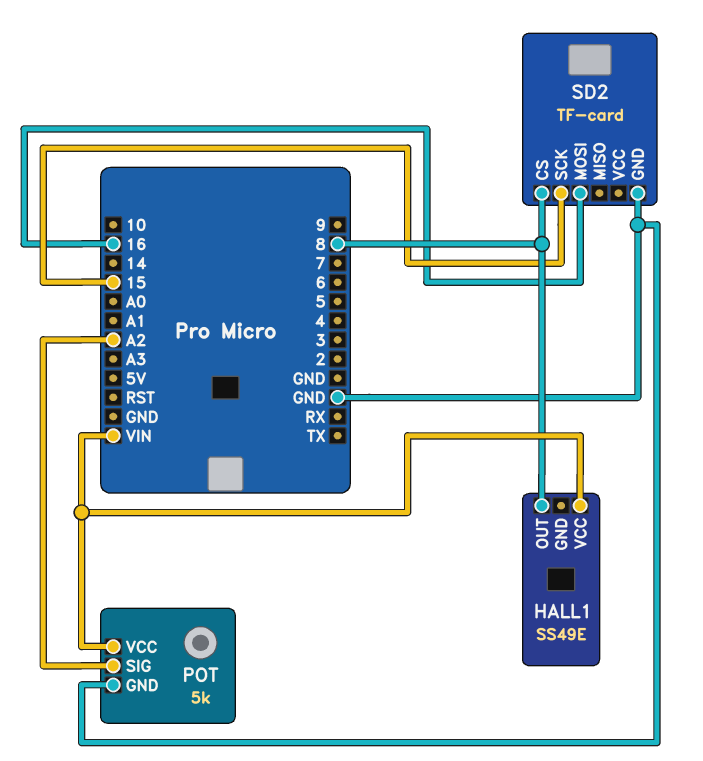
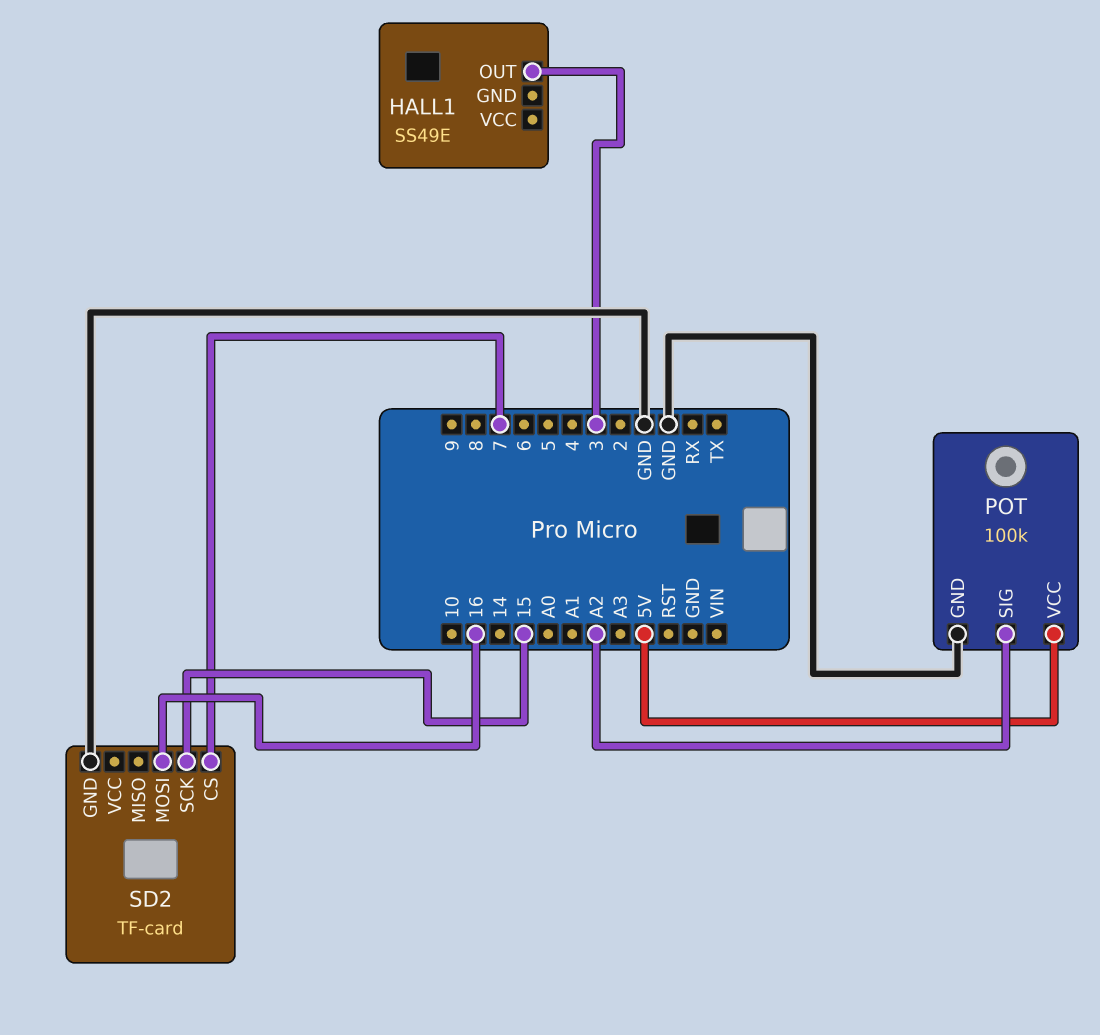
HALL1 pin OUT: 8 -> 3
HALL1 pin VCC: VIN -> none
POT: 5k -> 100k
POT pin VCC: VIN -> 5V
SD2 pin CS: 8 -> 7

